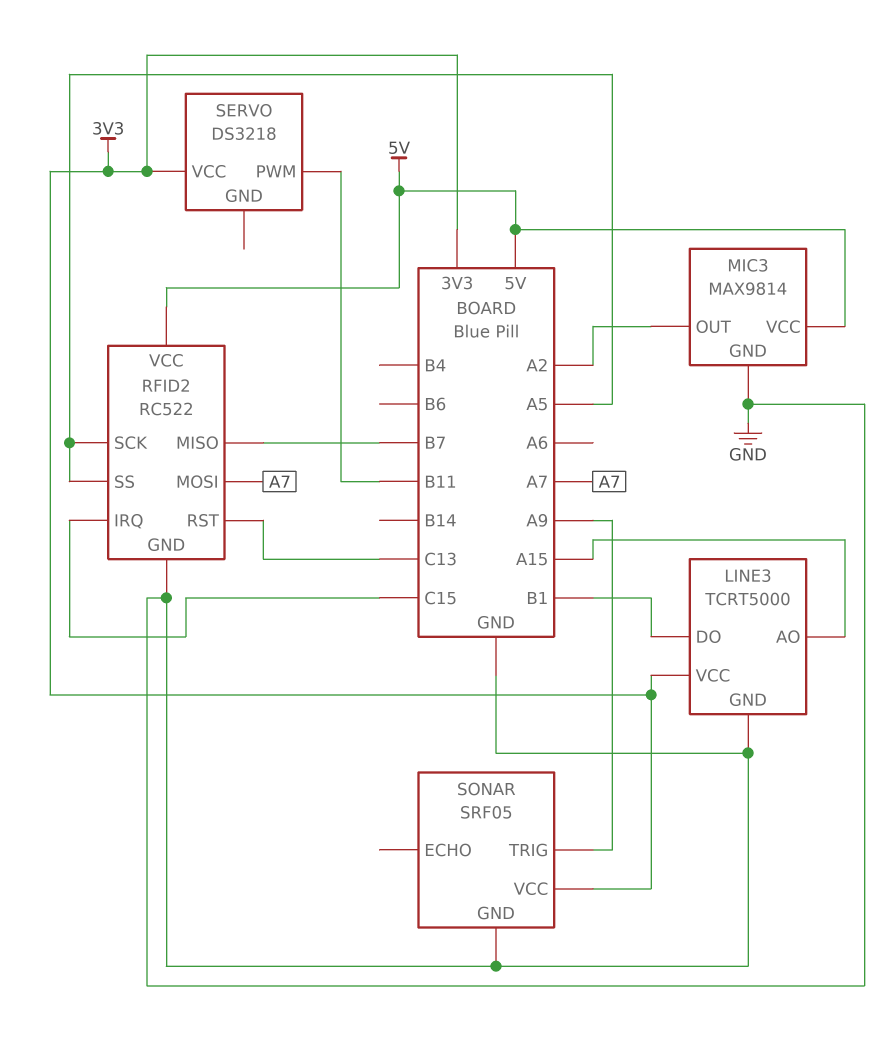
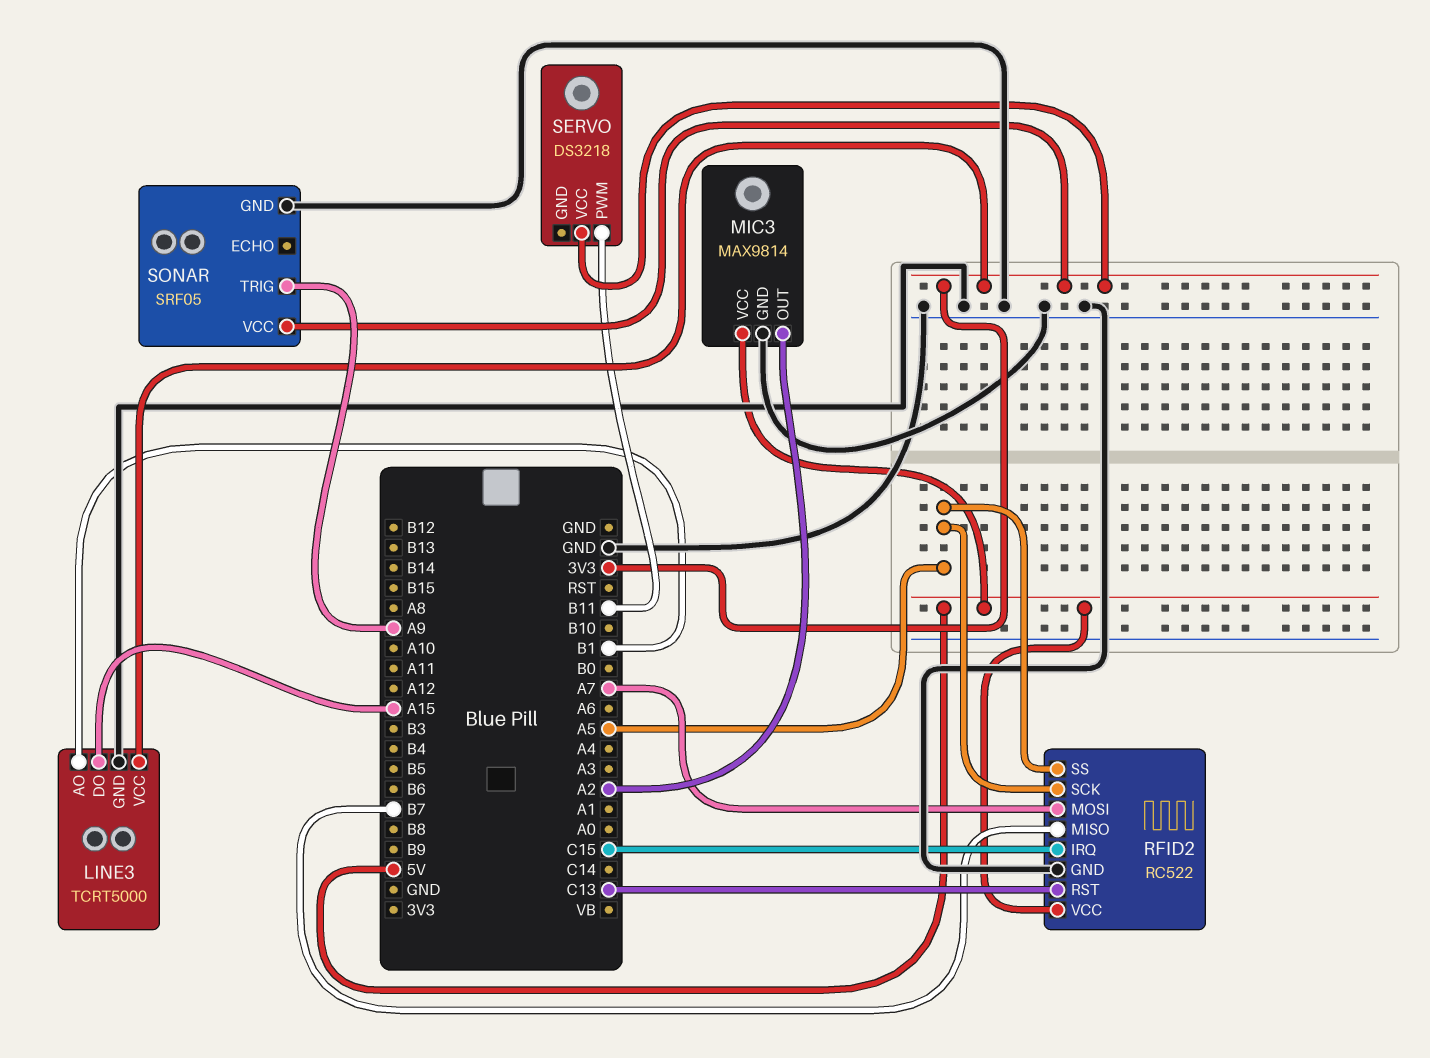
LINE3 pin AO: A15 -> B1
LINE3 pin DO: B1 -> A15

